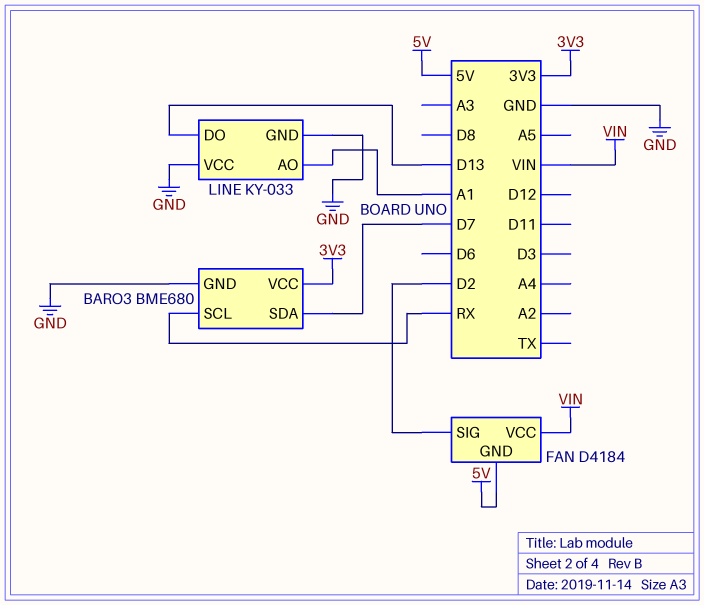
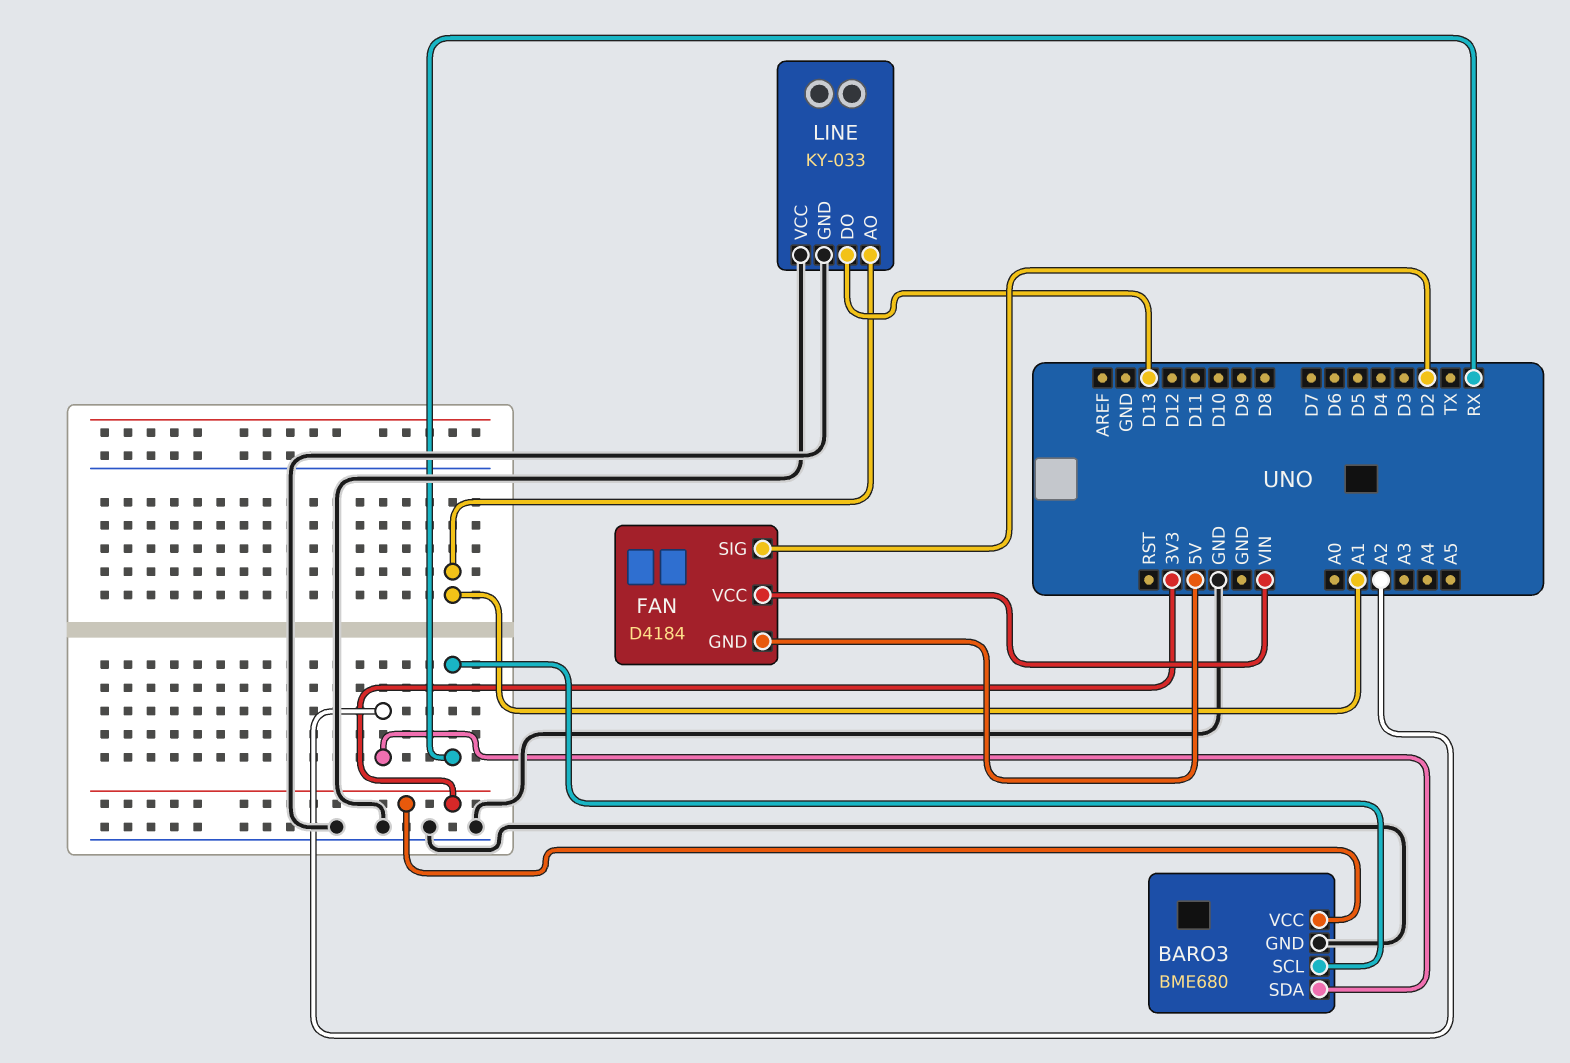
BARO3 pin SDA: D7 -> A2

